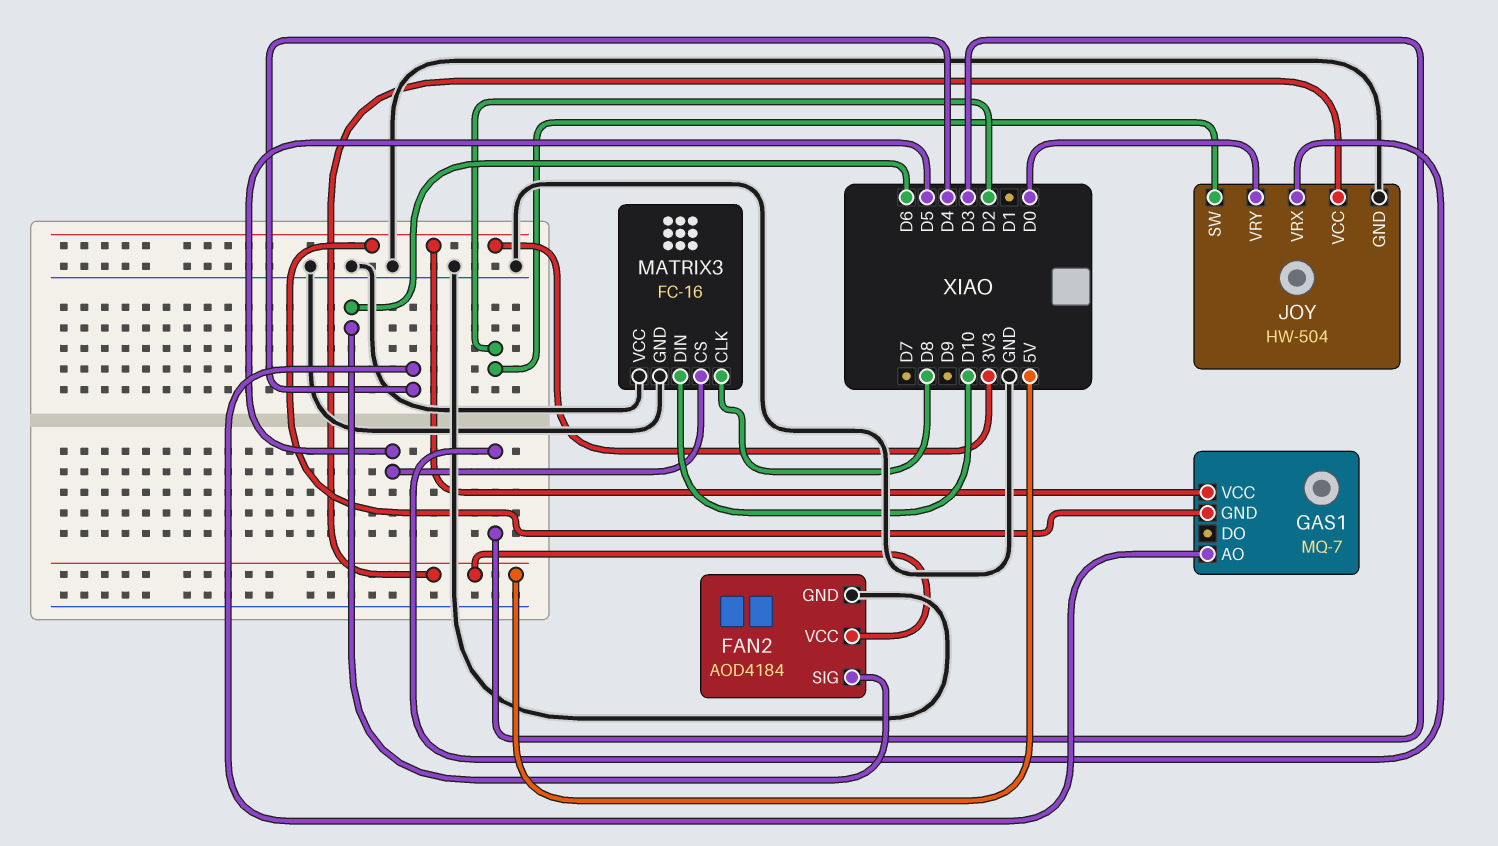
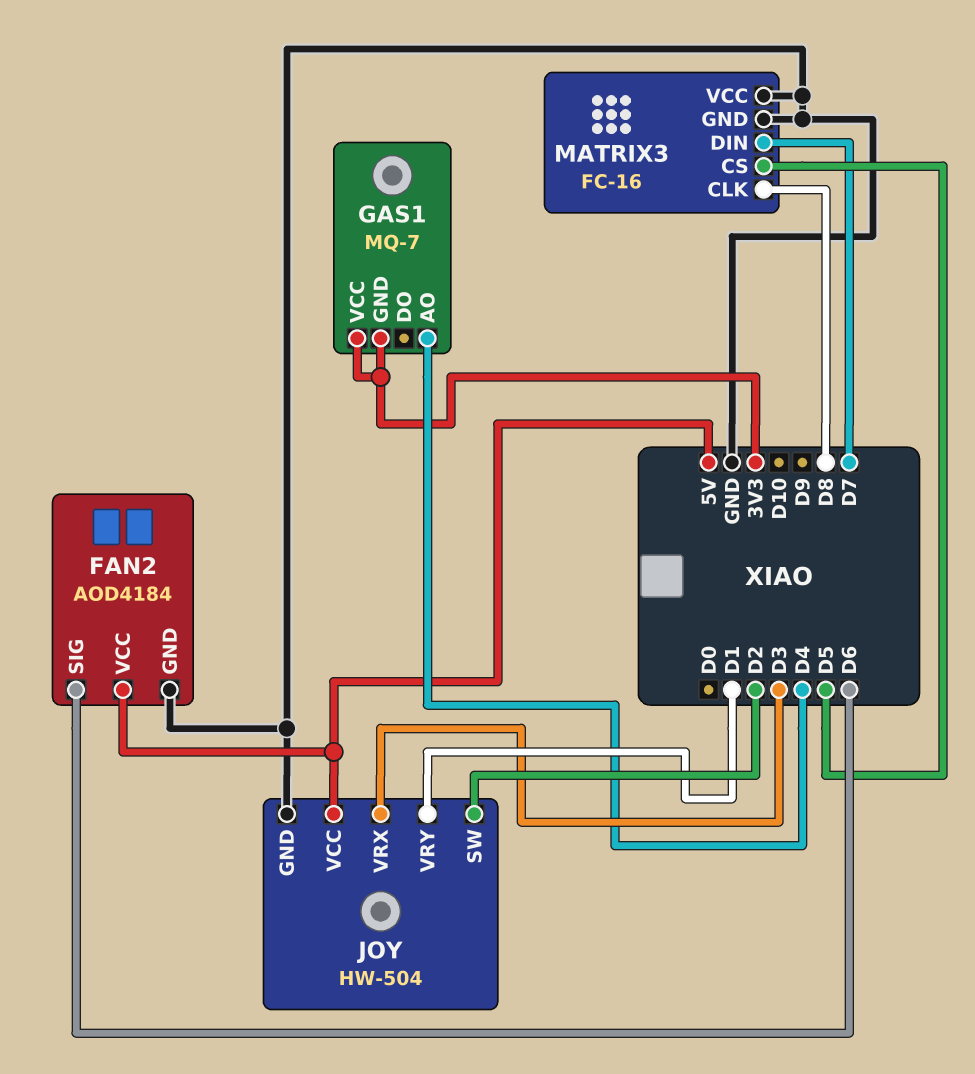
JOY pin VRY: D0 -> D1
MATRIX3 pin DIN: D10 -> D7

